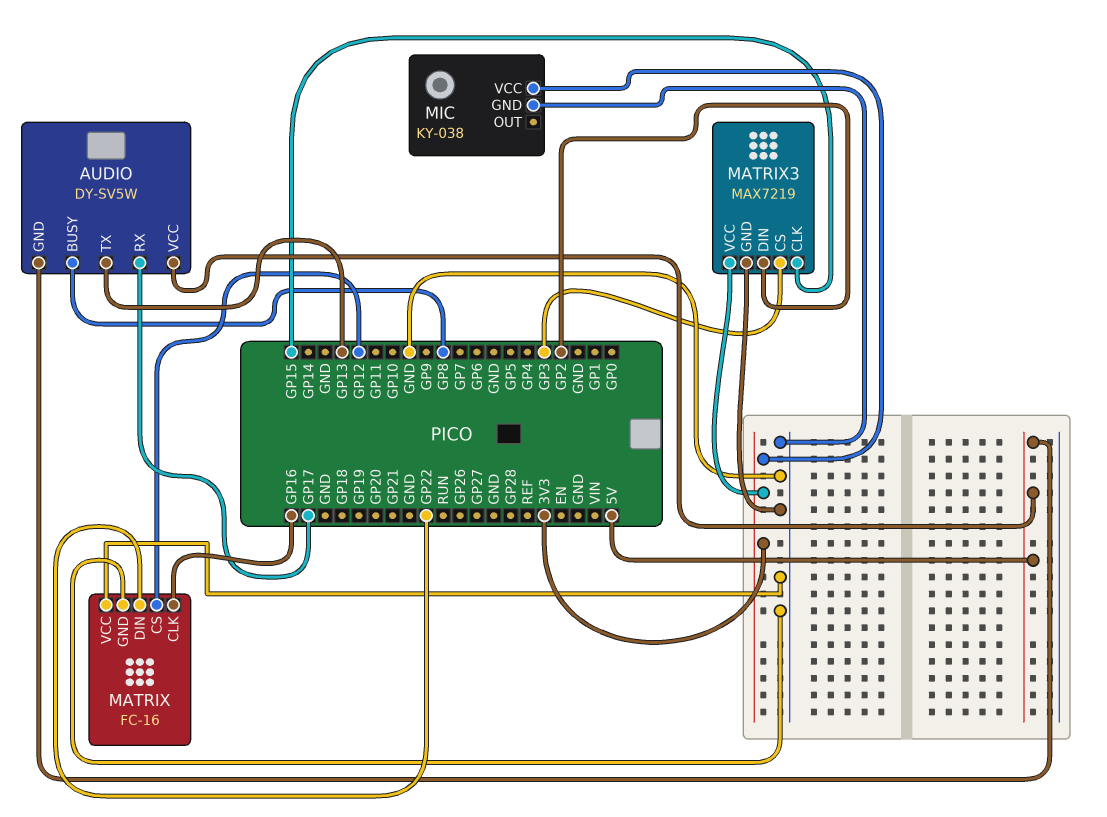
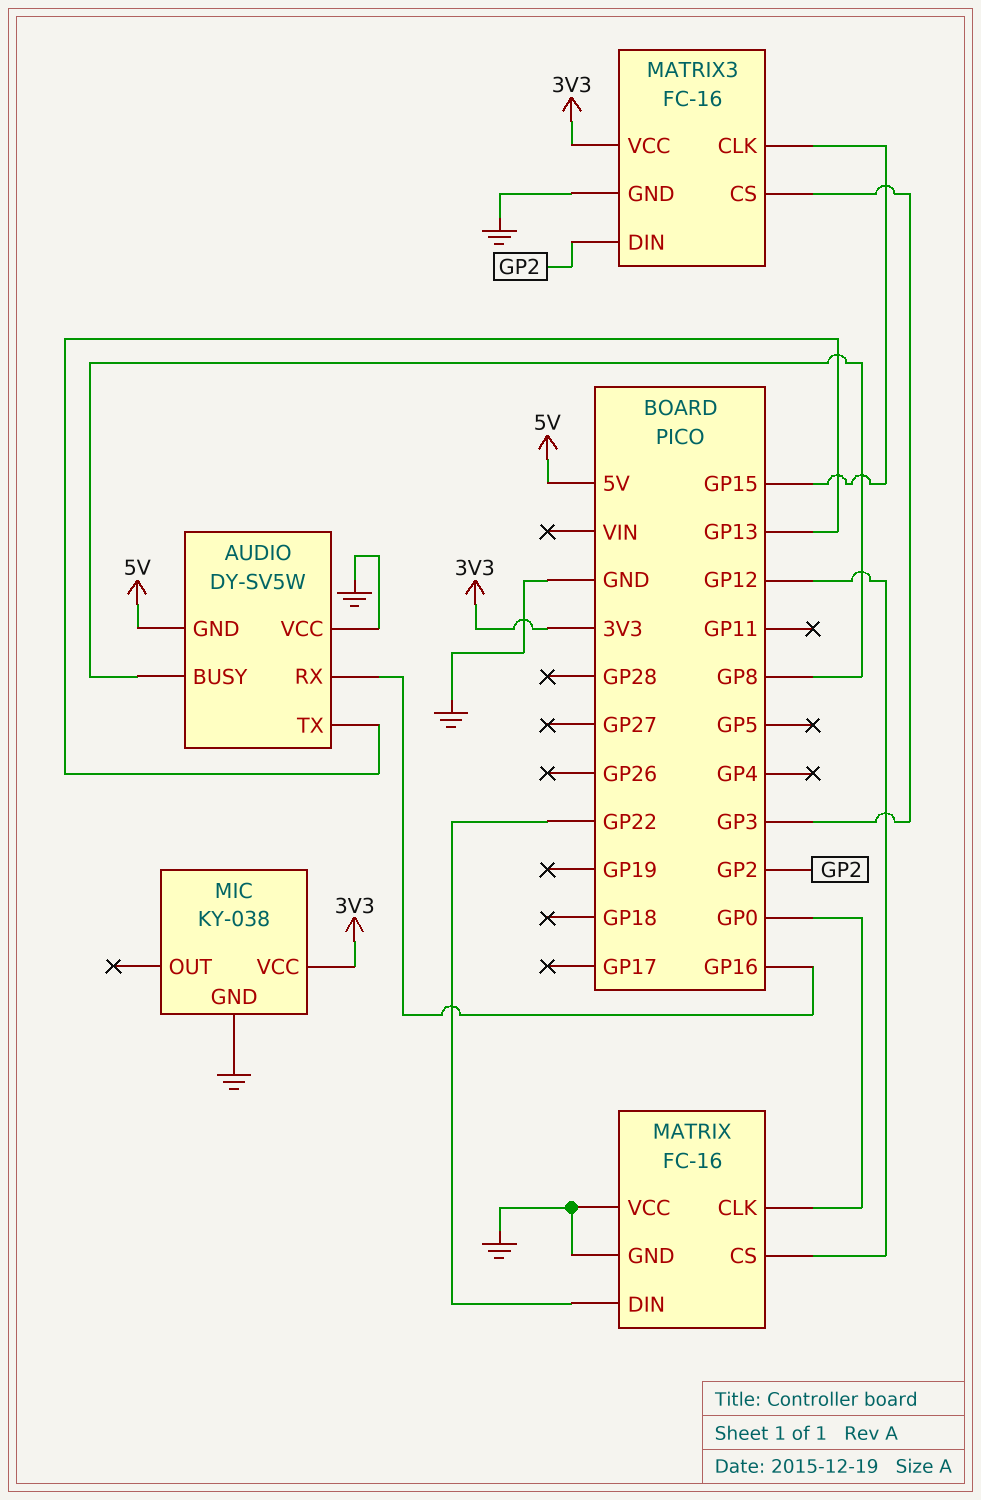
AUDIO pin RX: GP17 -> GP16
AUDIO pin VCC: 5V -> GND
MATRIX pin CLK: GP16 -> GP0
MATRIX3: MAX7219 -> FC-16

